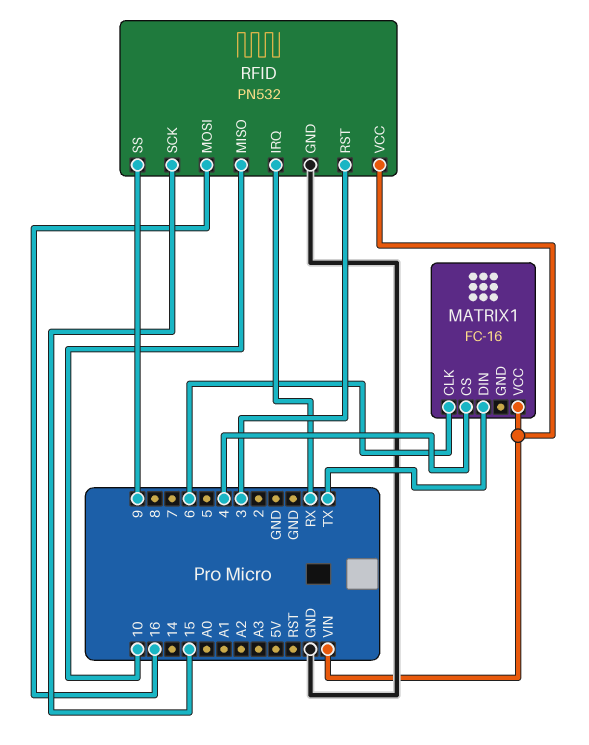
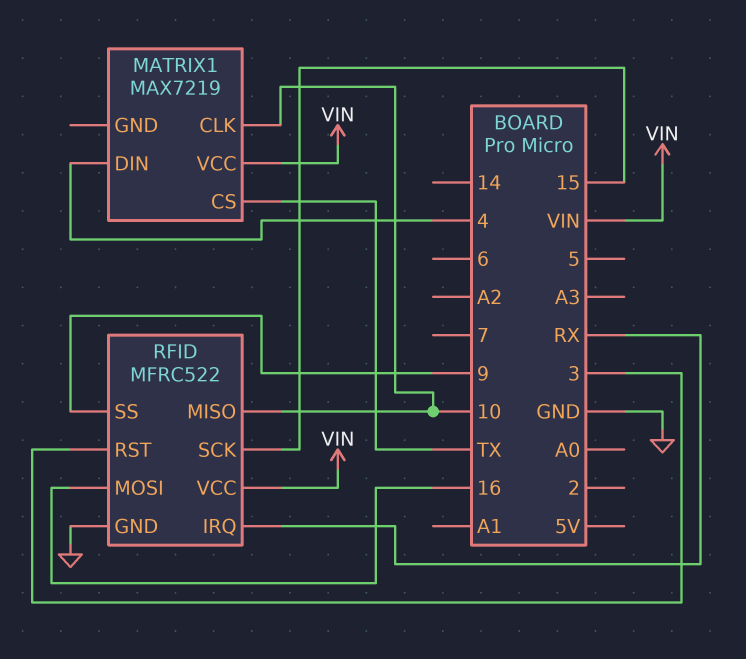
MATRIX1: FC-16 -> MAX7219
MATRIX1 pin CLK: 6 -> 10
MATRIX1 pin CS: 4 -> TX
MATRIX1 pin DIN: TX -> 4
RFID: PN532 -> MFRC522

